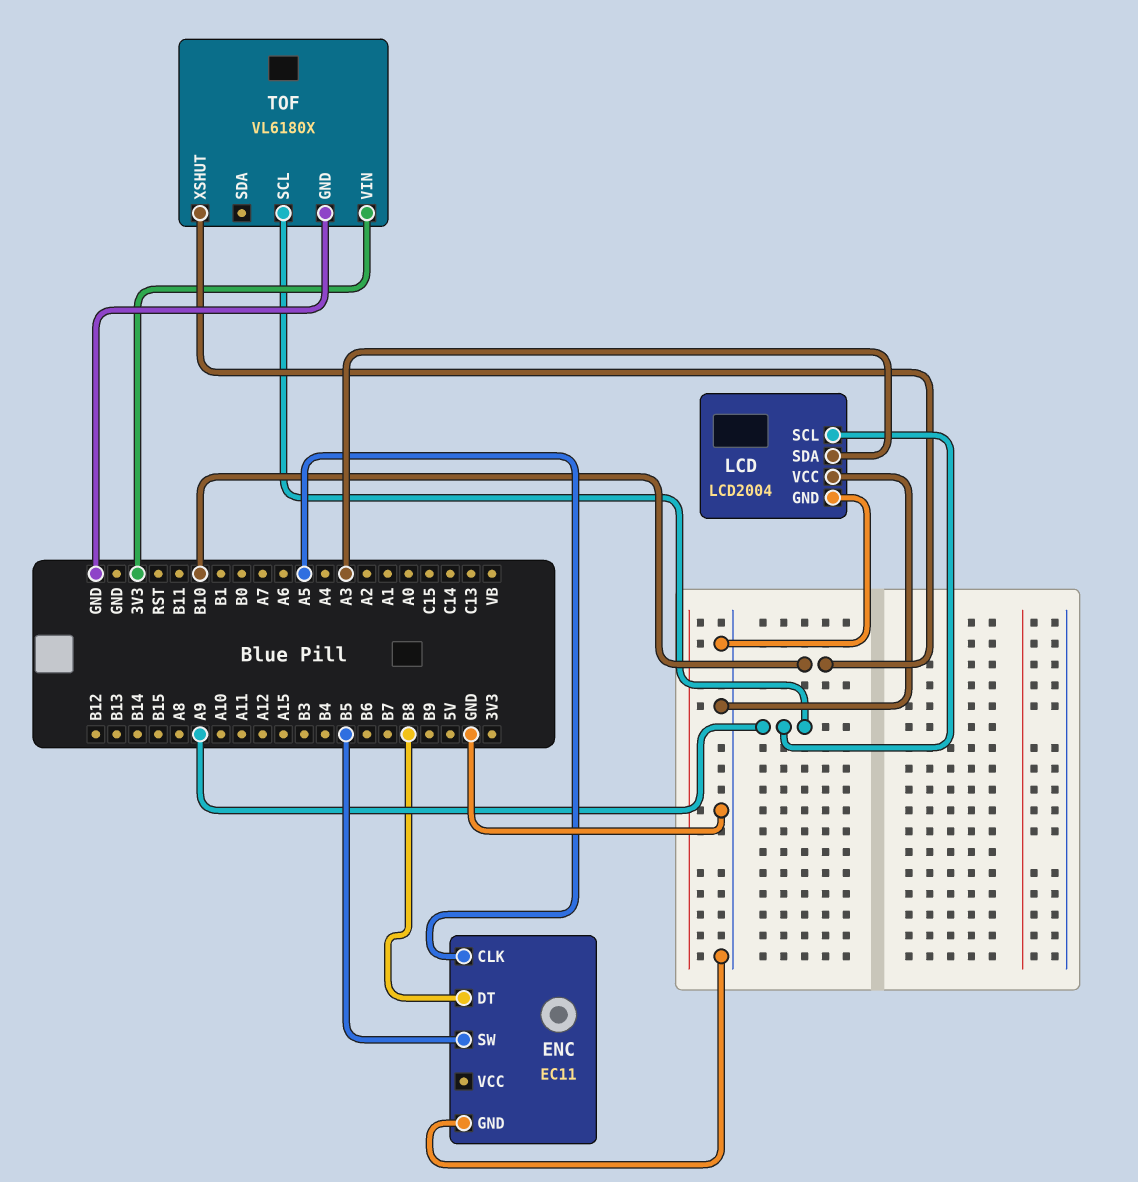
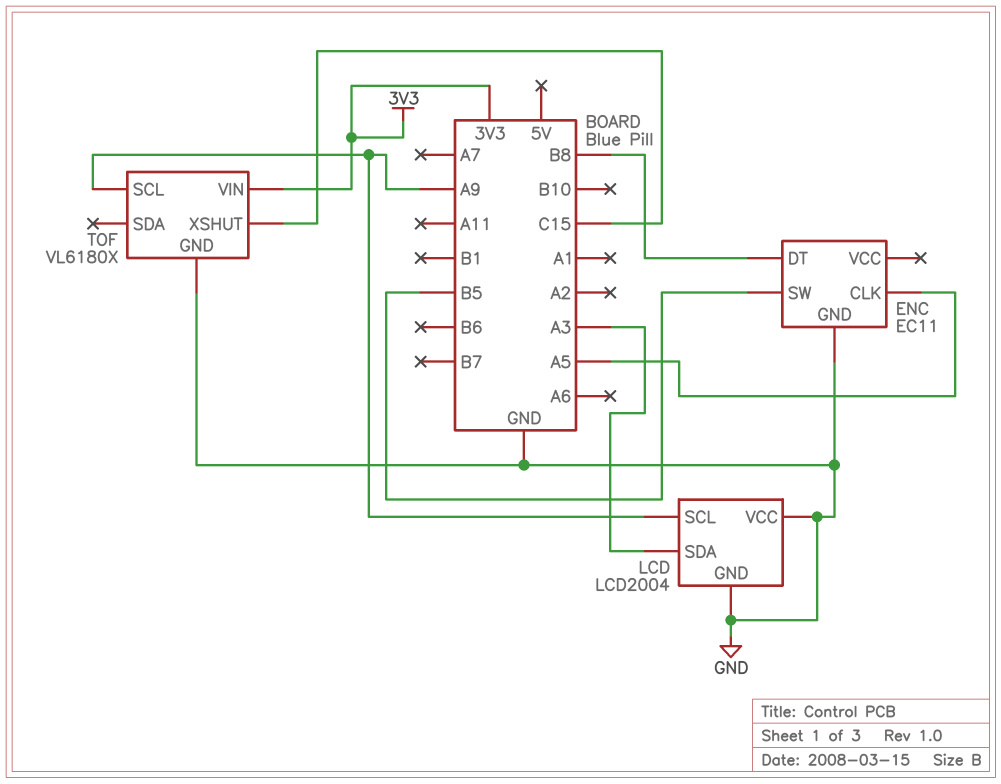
TOF pin XSHUT: B10 -> C15

